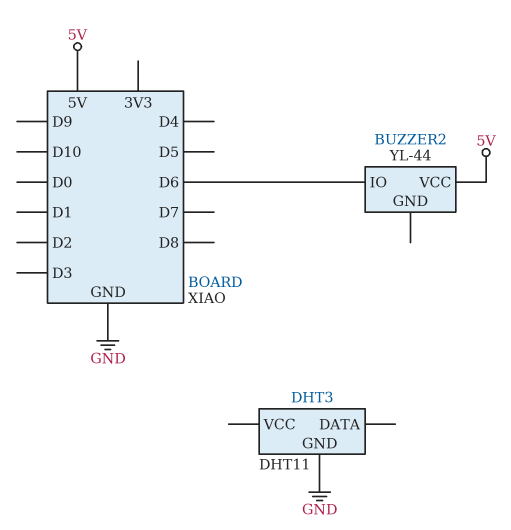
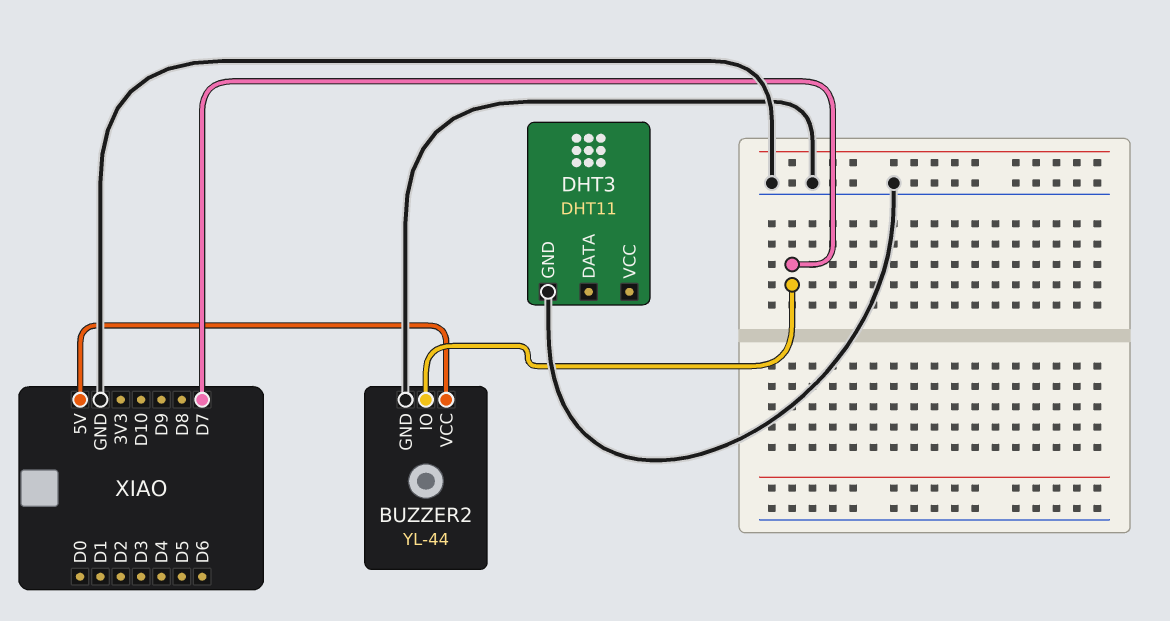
BUZZER2 pin GND: none -> GND
BUZZER2 pin IO: D6 -> D7

